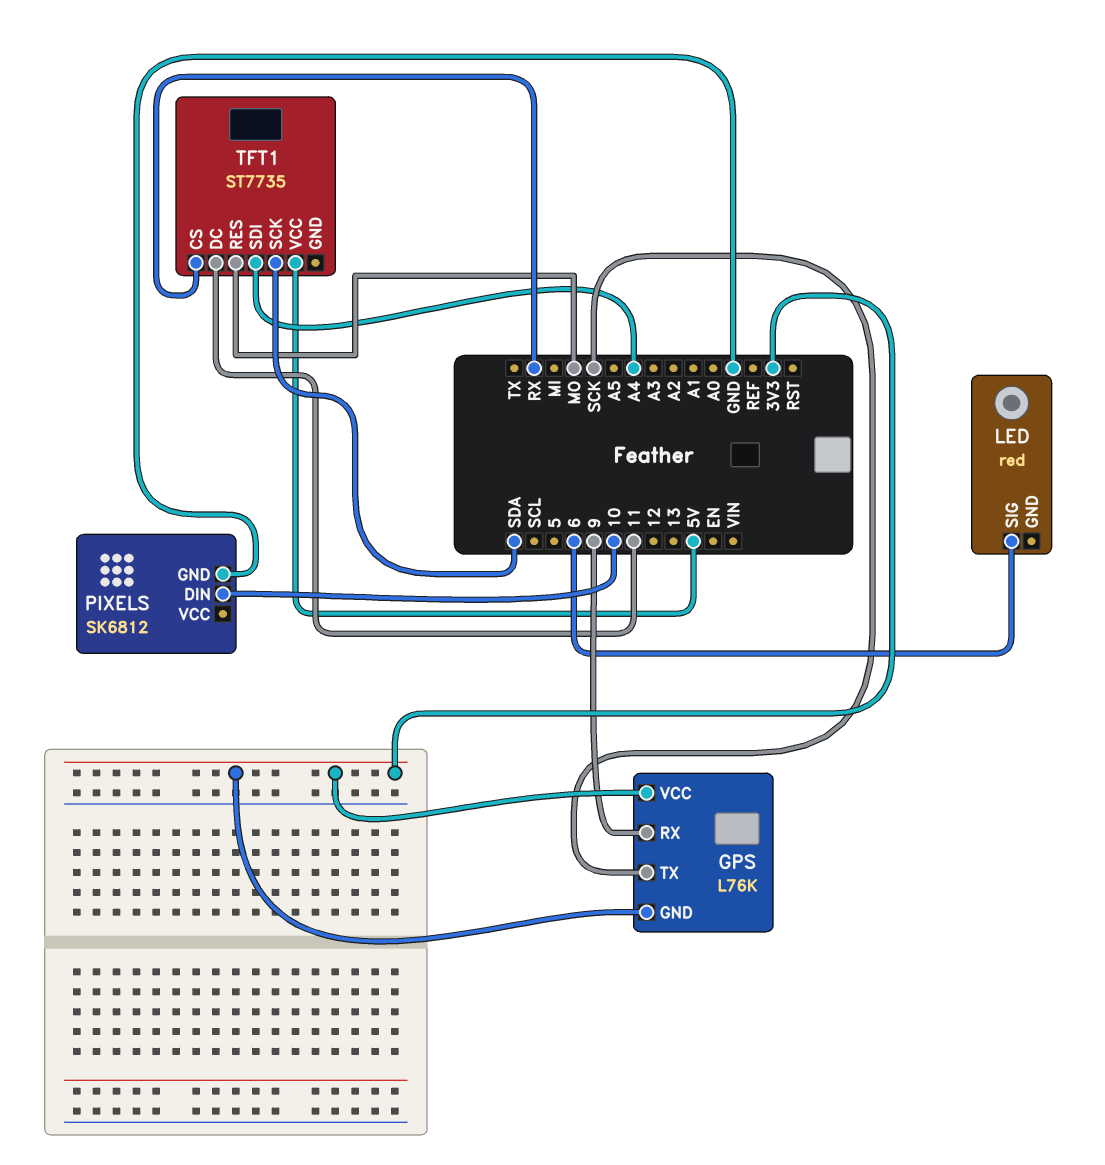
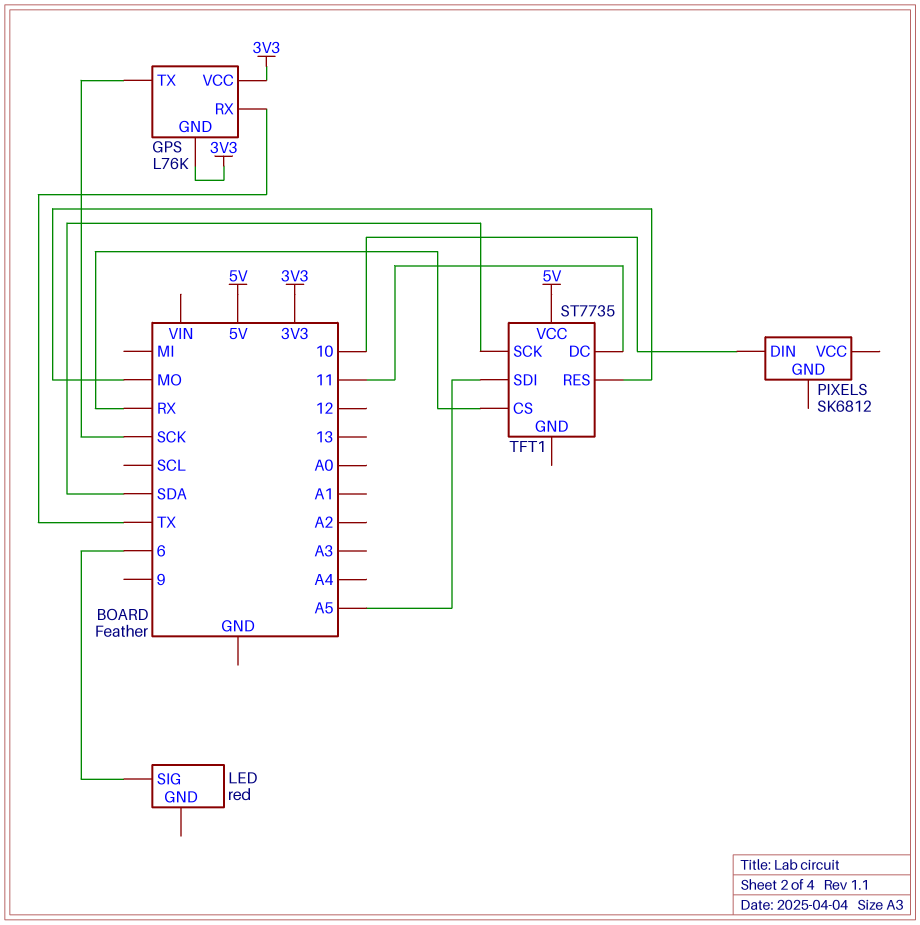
GPS pin RX: 9 -> TX
PIXELS pin GND: GND -> none
TFT1 pin SDI: A4 -> A5

